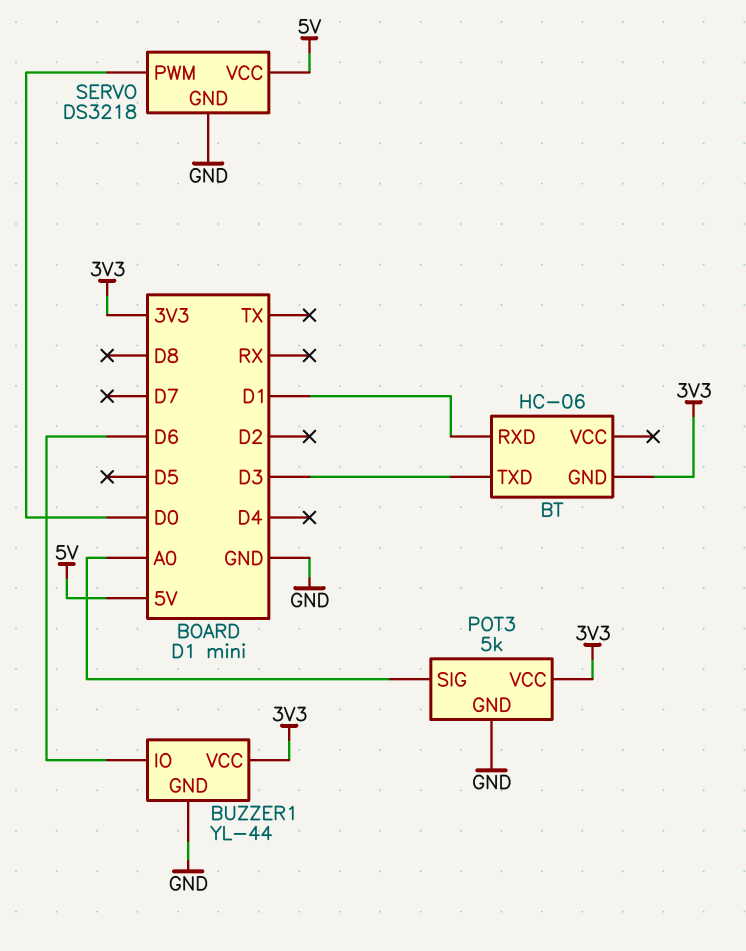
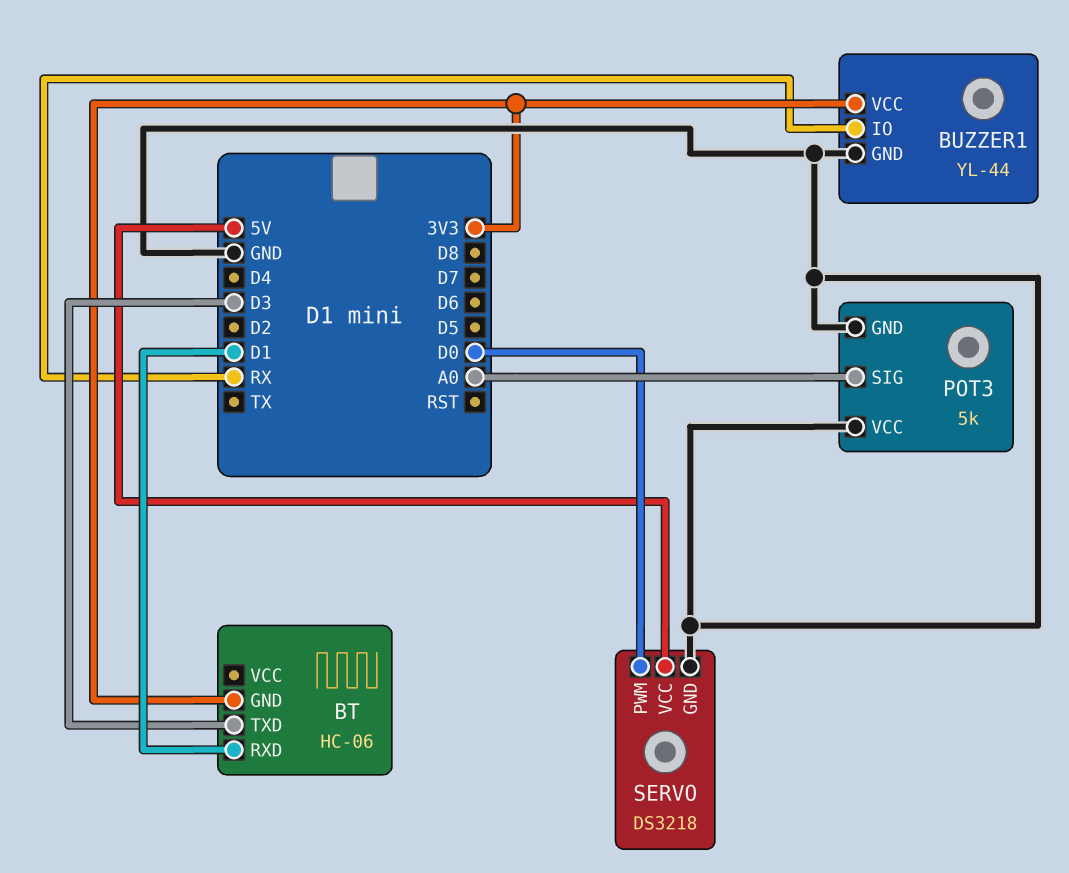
BUZZER1 pin IO: D6 -> RX
POT3 pin VCC: 3V3 -> GND

